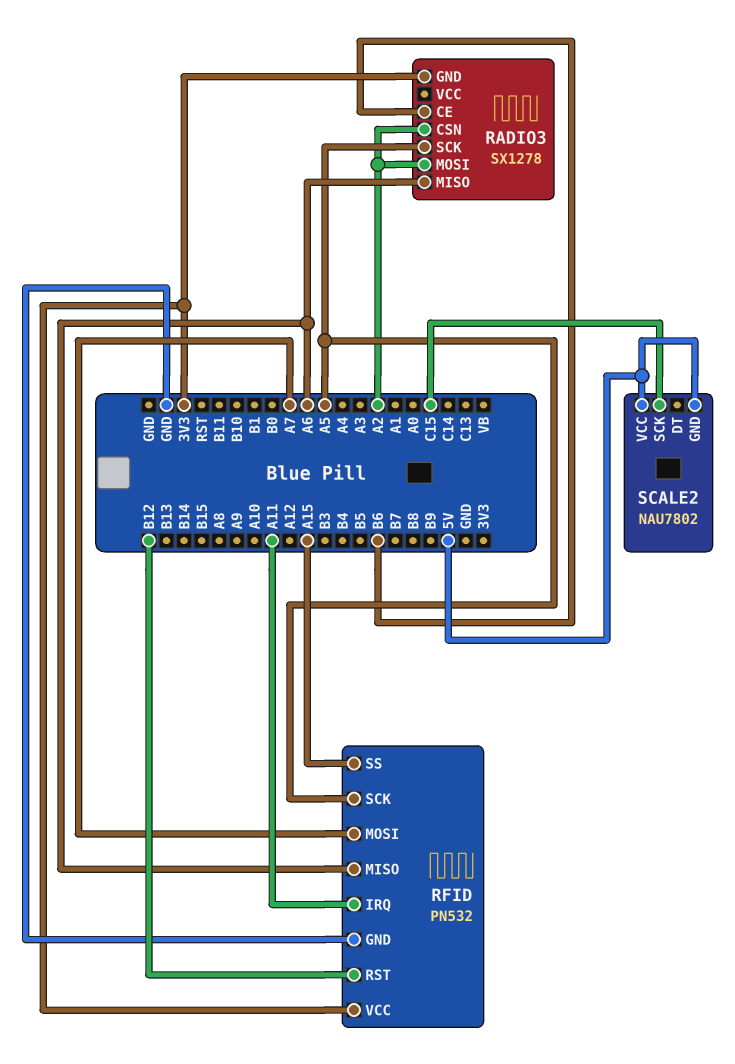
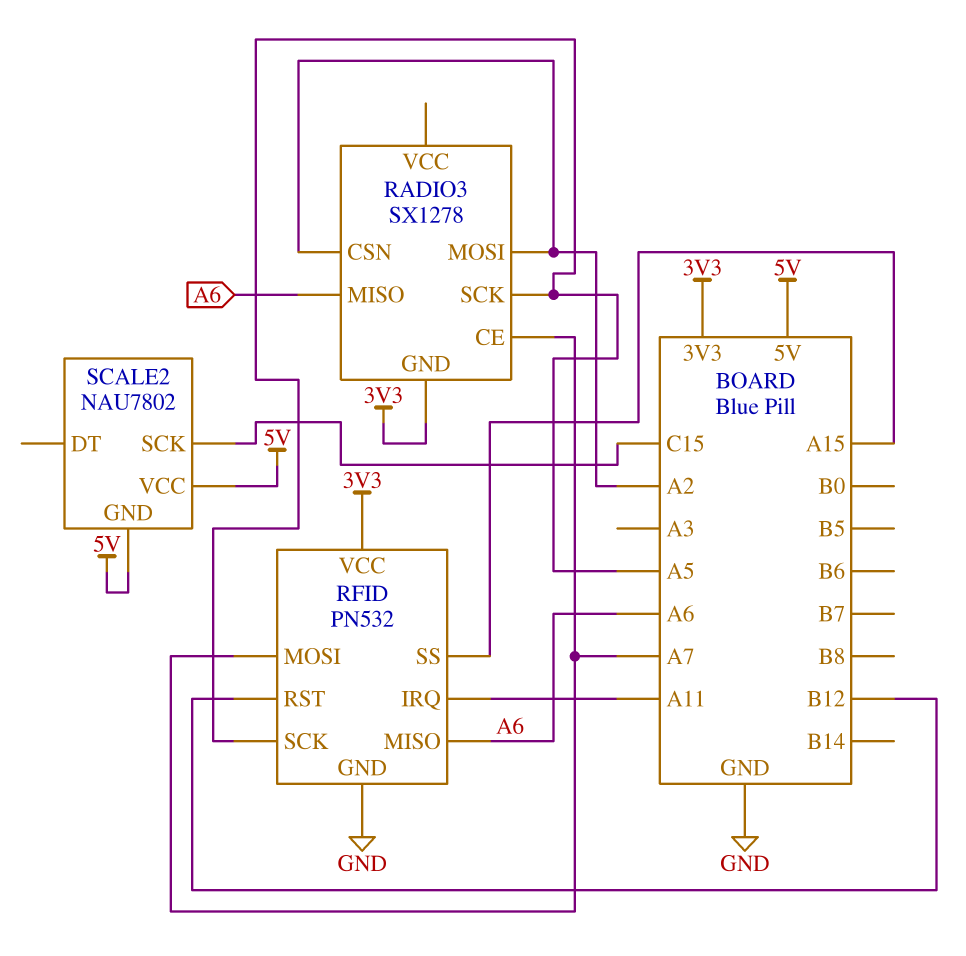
RADIO3 pin CE: B6 -> A7

